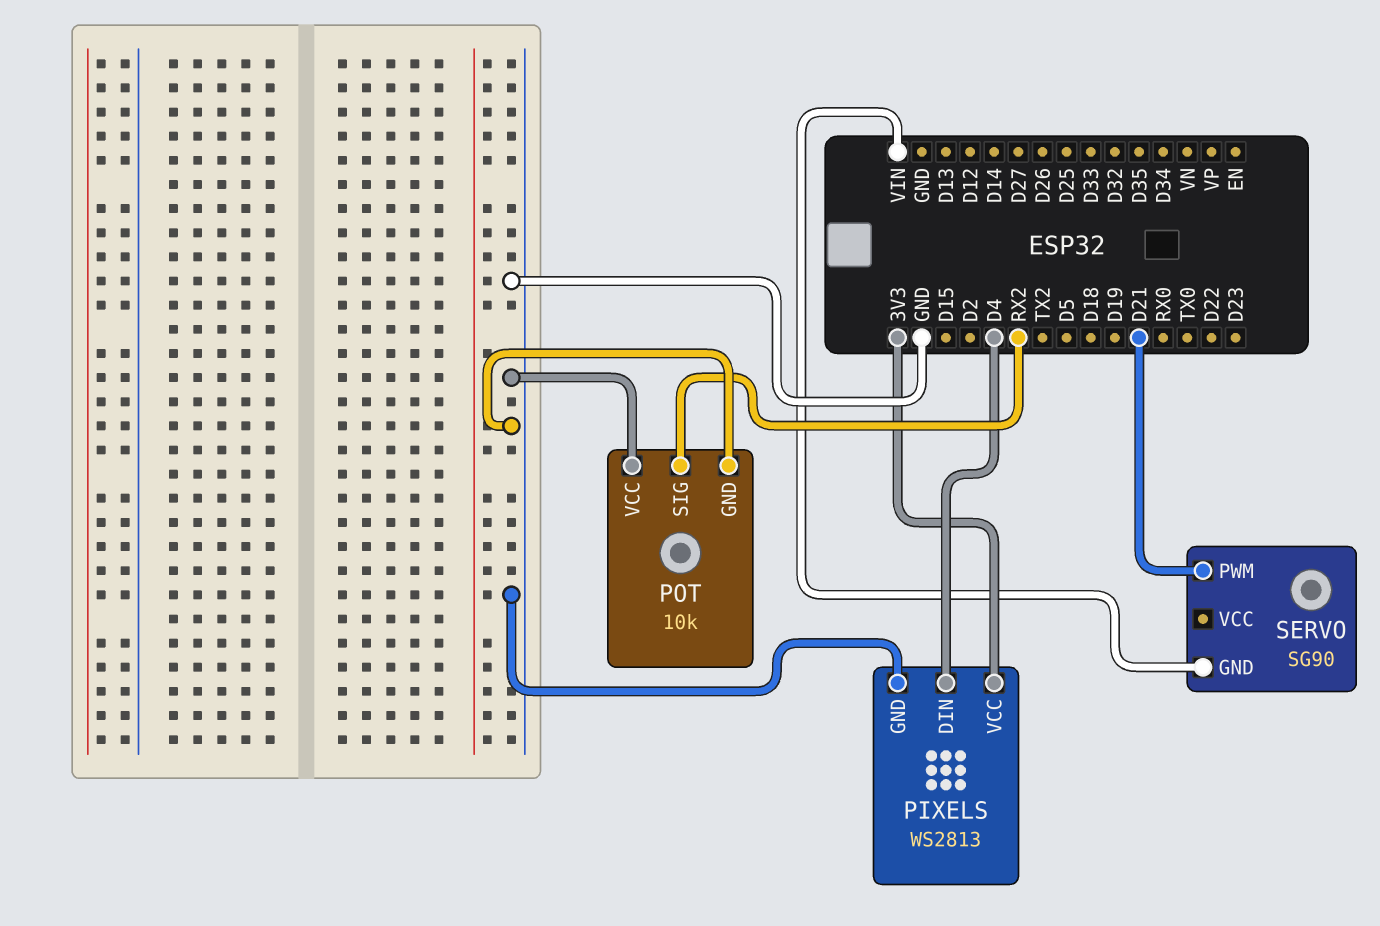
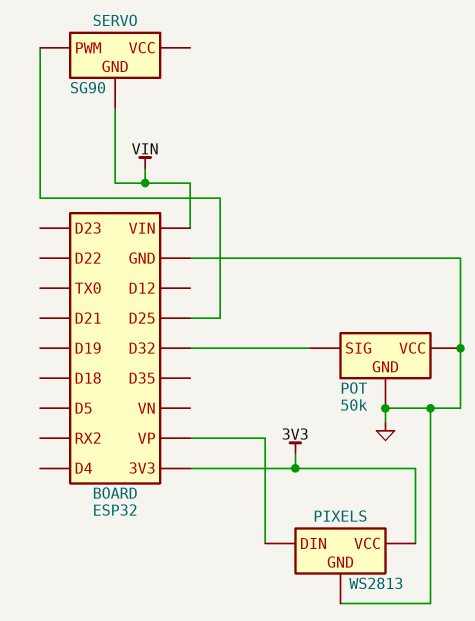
PIXELS pin DIN: D4 -> VP
POT: 10k -> 50k
POT pin SIG: RX2 -> D32
SERVO pin PWM: D21 -> D25

